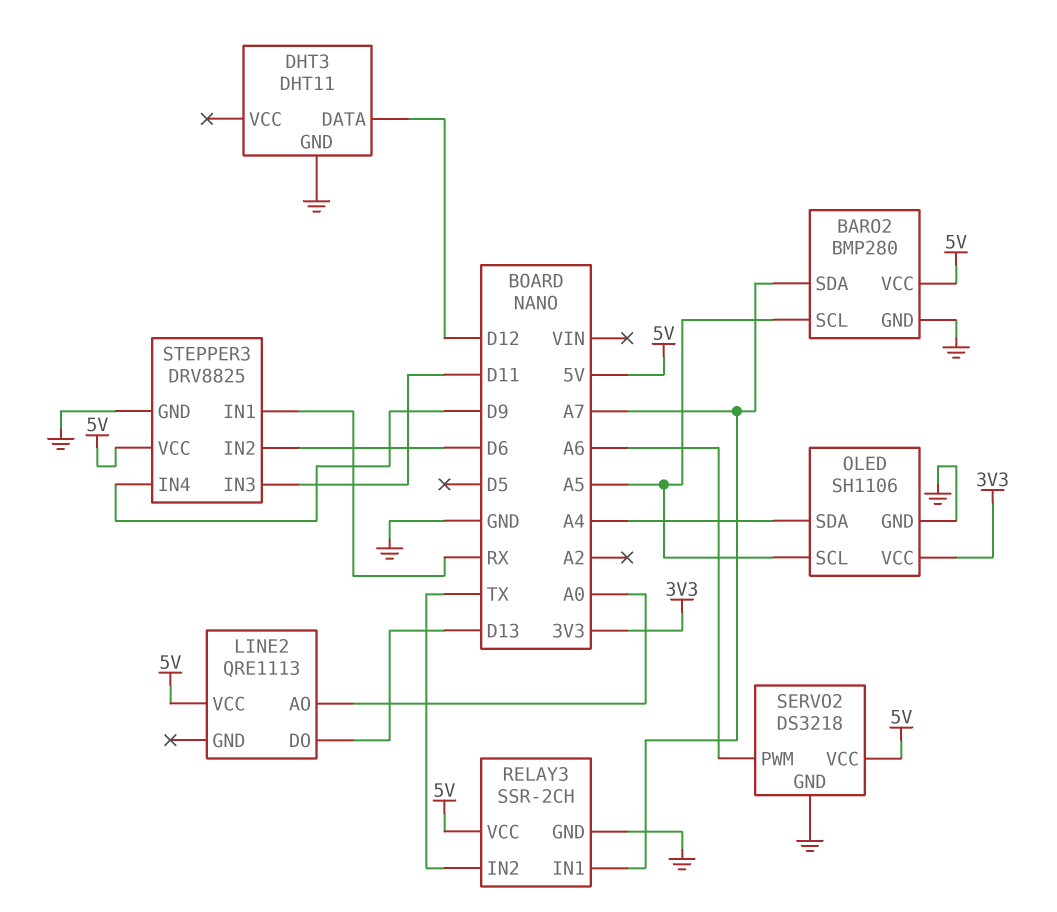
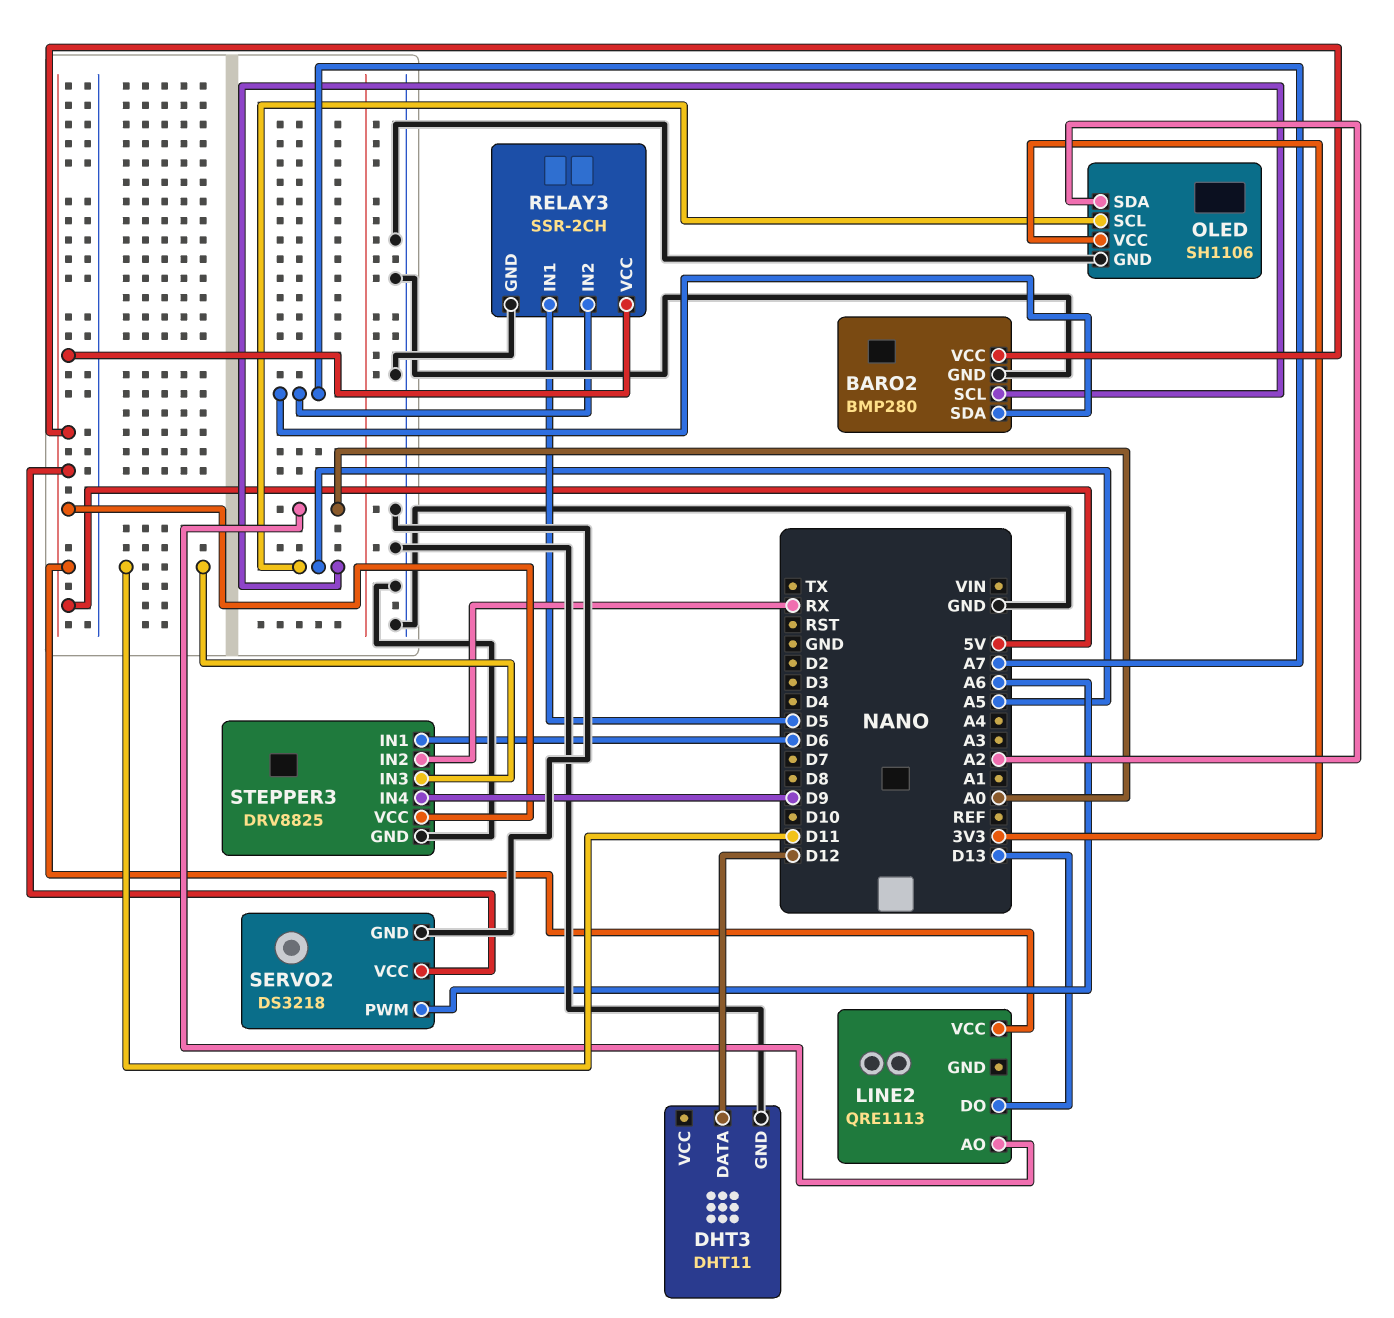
OLED pin SDA: A4 -> A2
RELAY3 pin IN1: A7 -> D5
RELAY3 pin IN2: TX -> A7
STEPPER3 pin IN1: RX -> D6
STEPPER3 pin IN2: D6 -> RX

